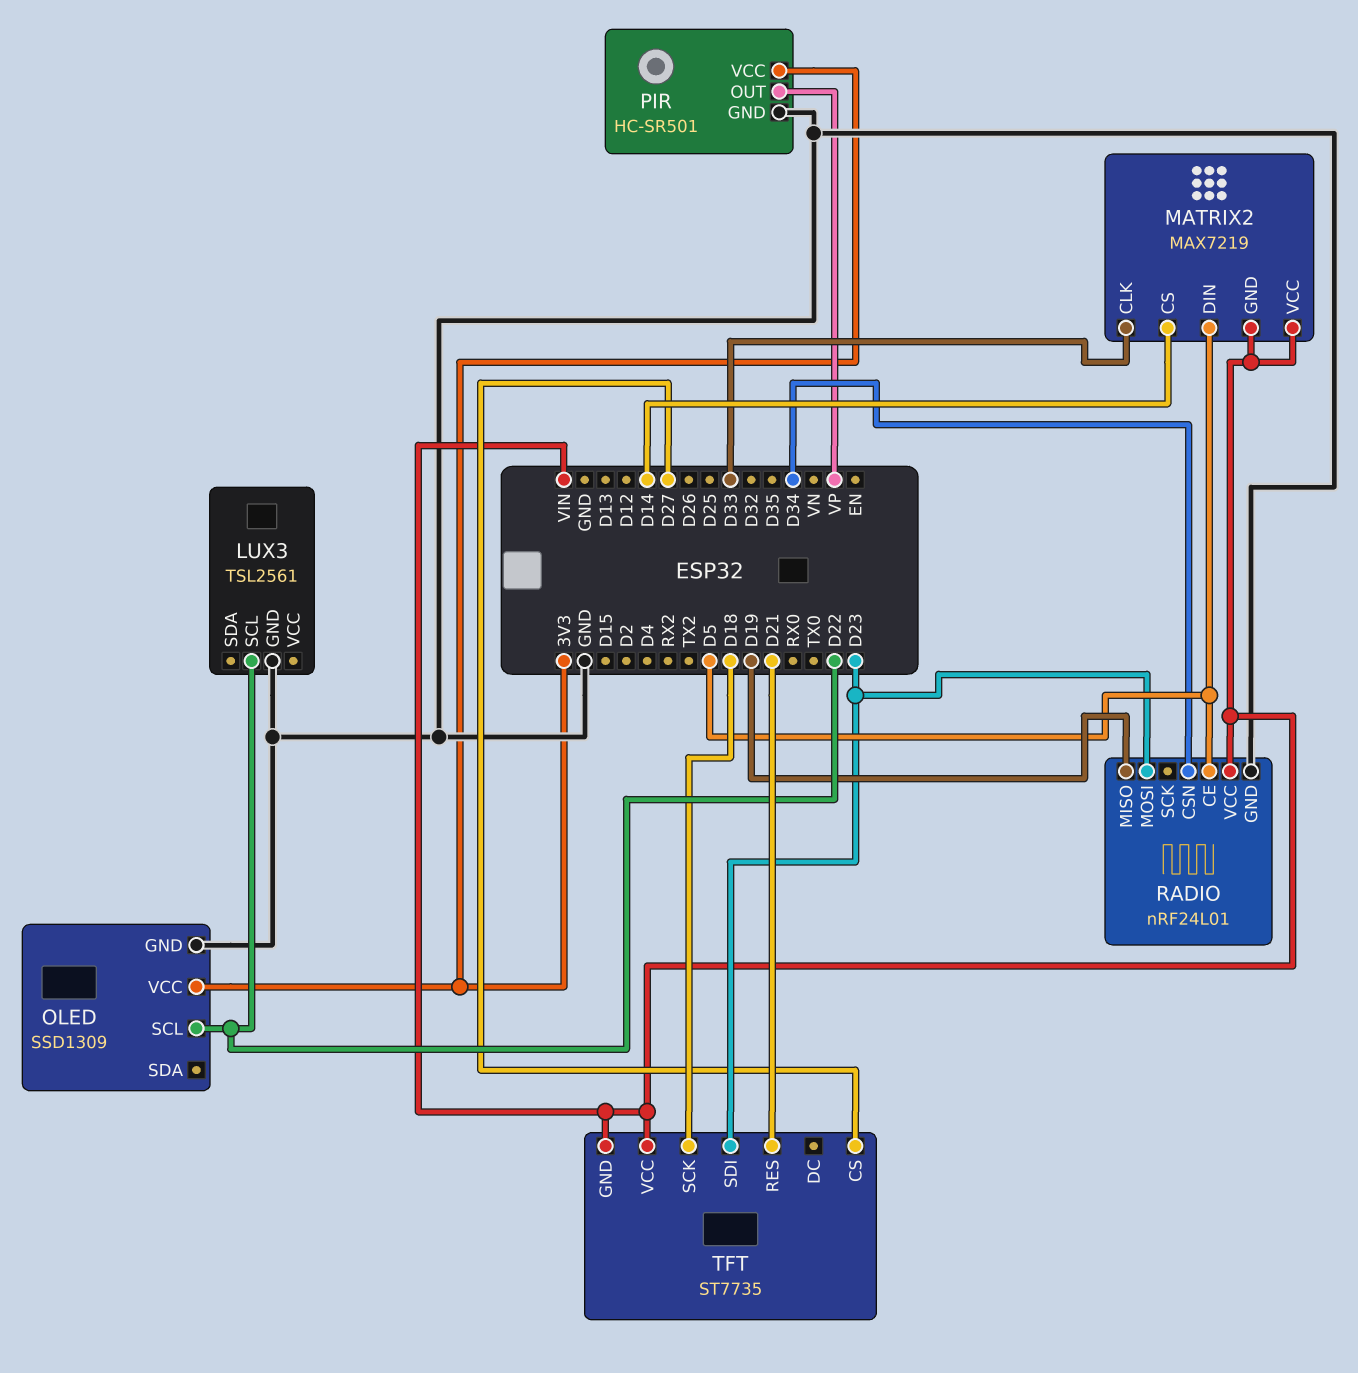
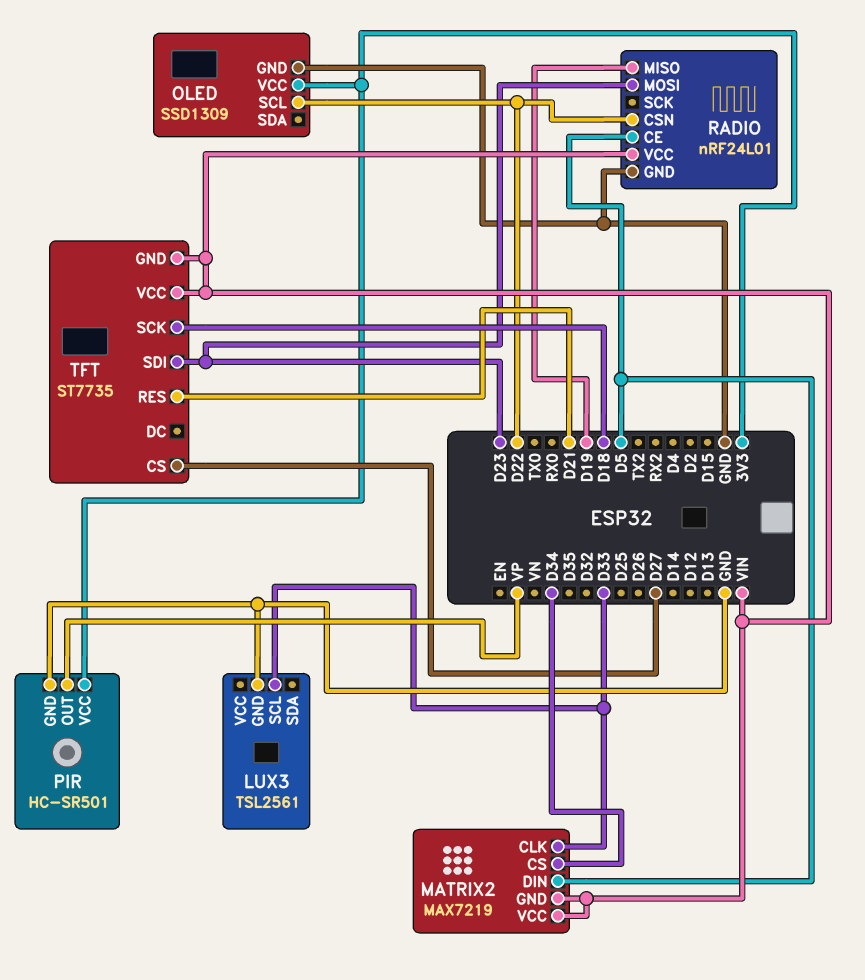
LUX3 pin SCL: D22 -> D33
MATRIX2 pin CS: D14 -> D34
RADIO pin CSN: D34 -> D22

